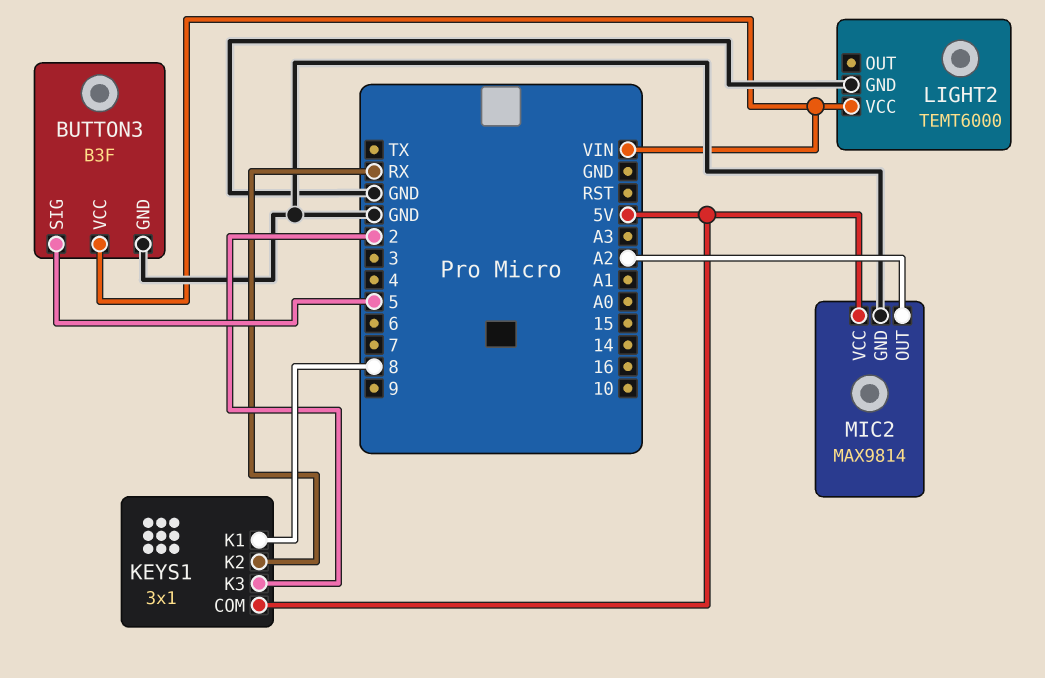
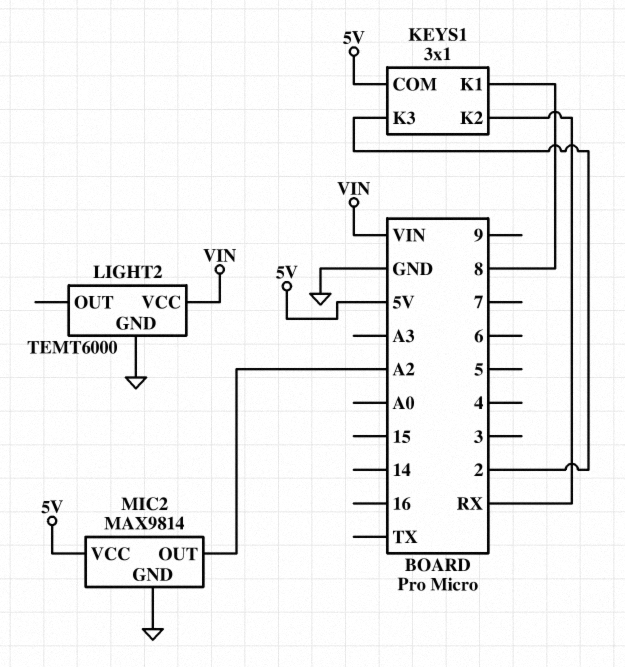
BUTTON3: B3F -> none
BUTTON3 pin GND: GND -> none
BUTTON3 pin SIG: 5 -> none
BUTTON3 pin VCC: VIN -> none

